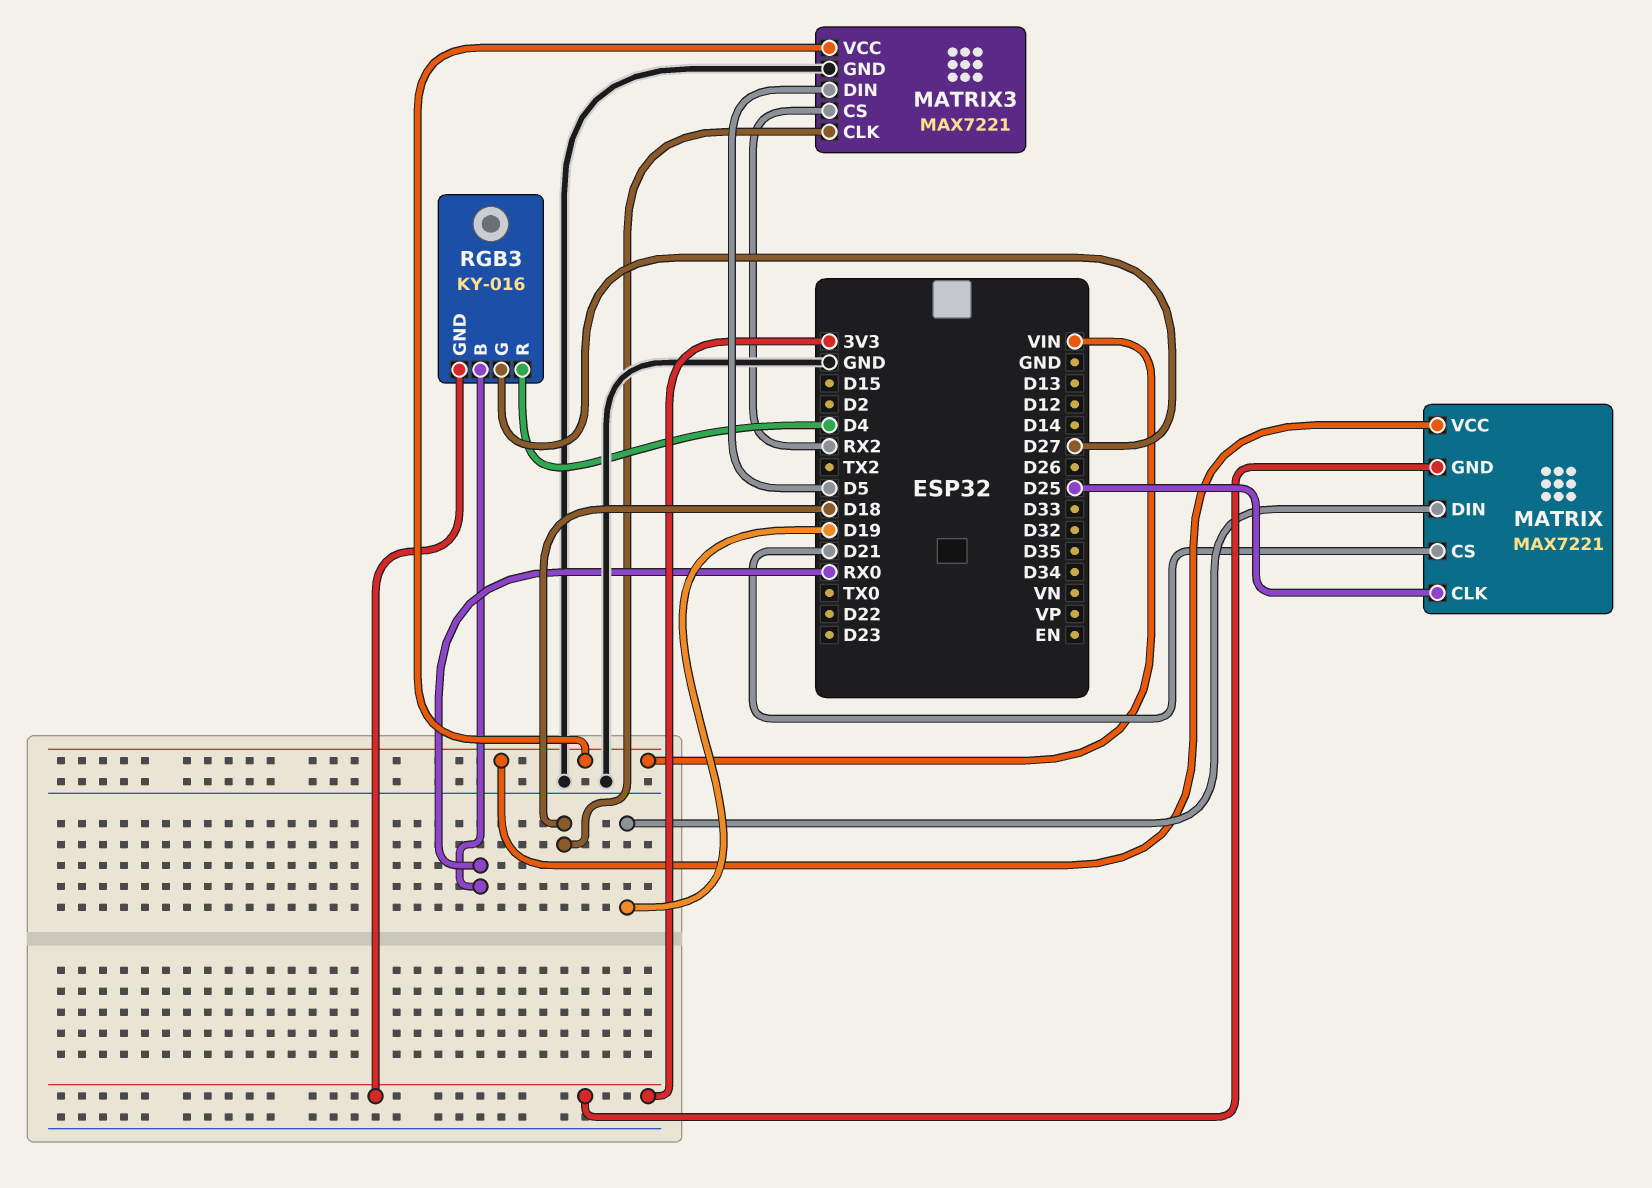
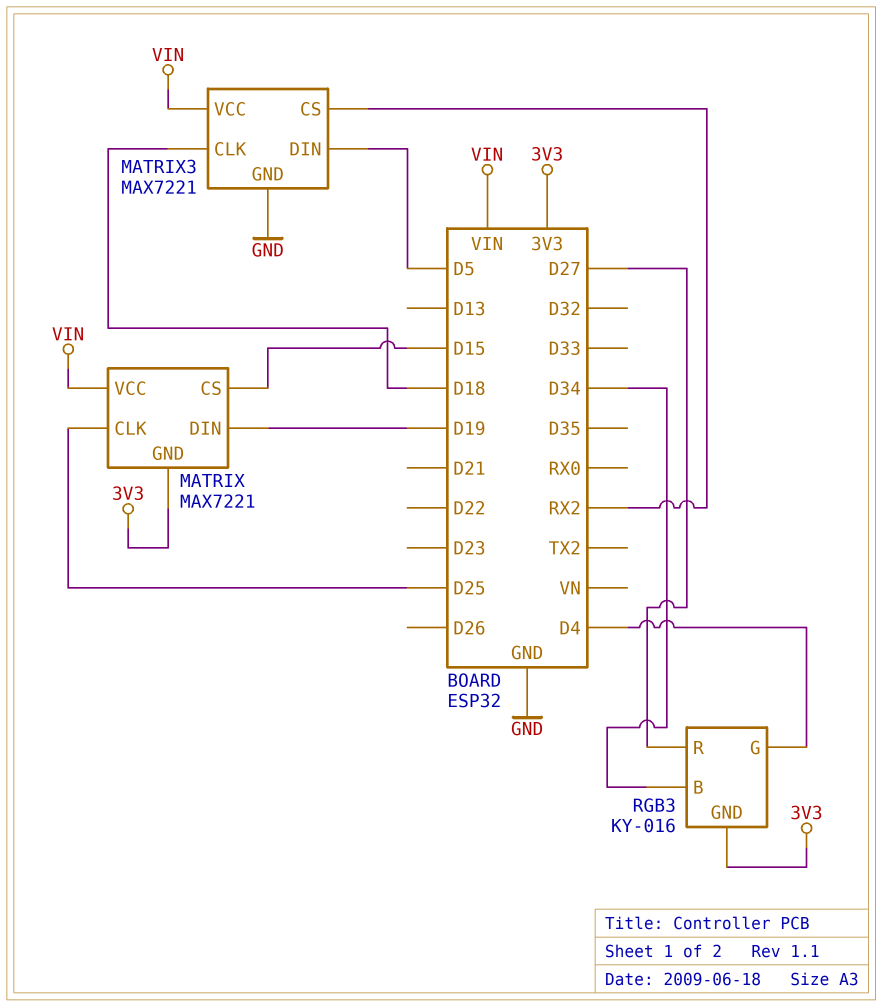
MATRIX pin CS: D21 -> D15
RGB3 pin B: RX0 -> D34
RGB3 pin G: D27 -> D4
RGB3 pin R: D4 -> D27

